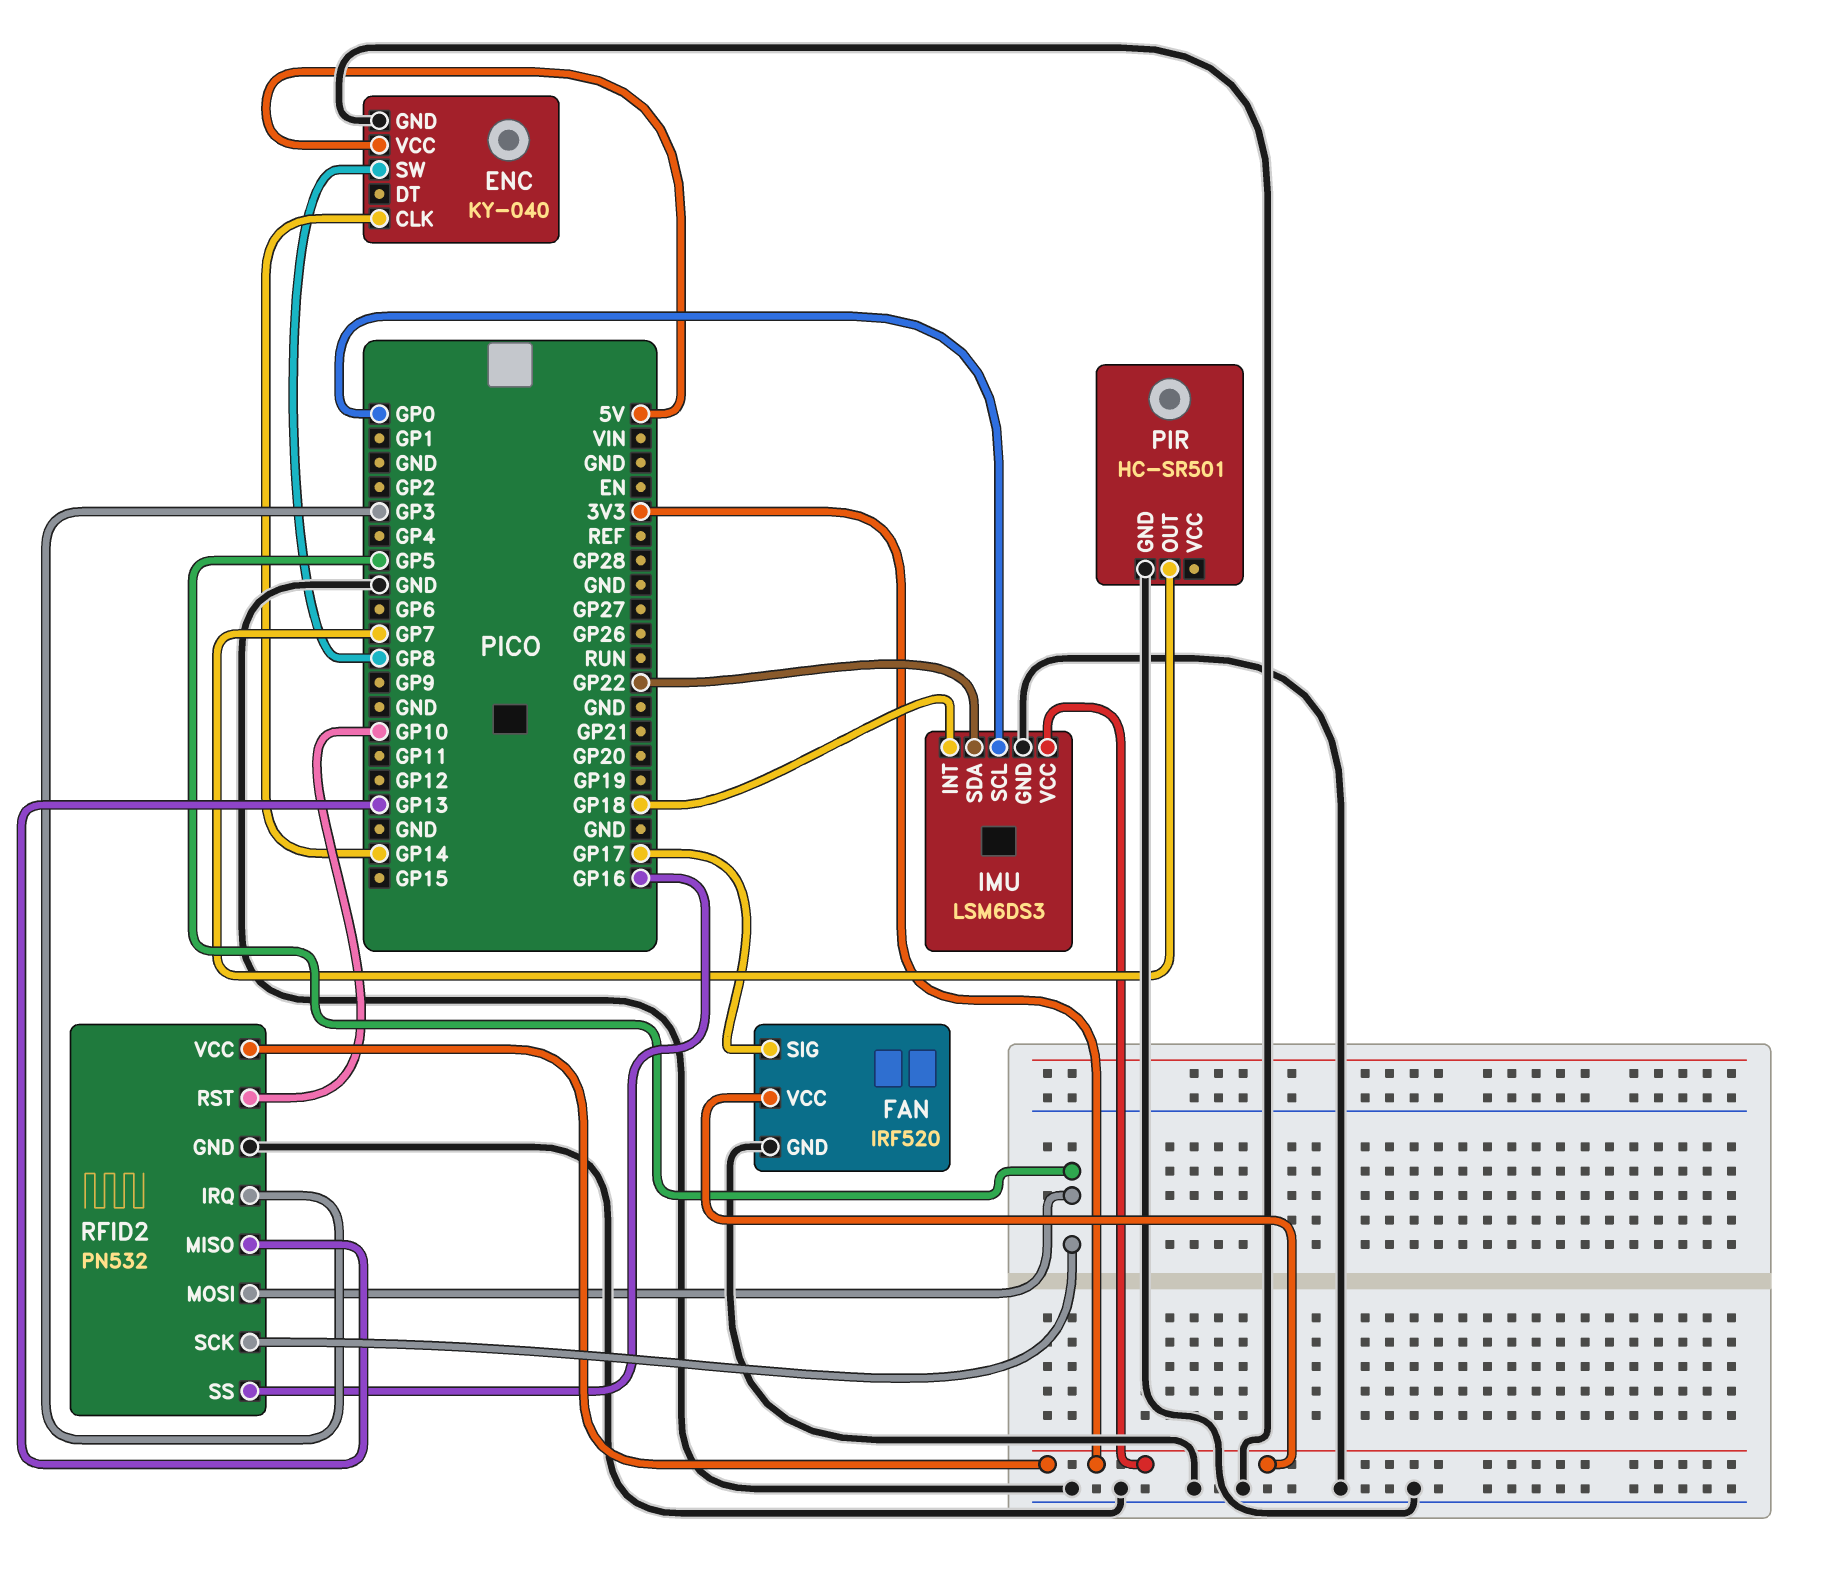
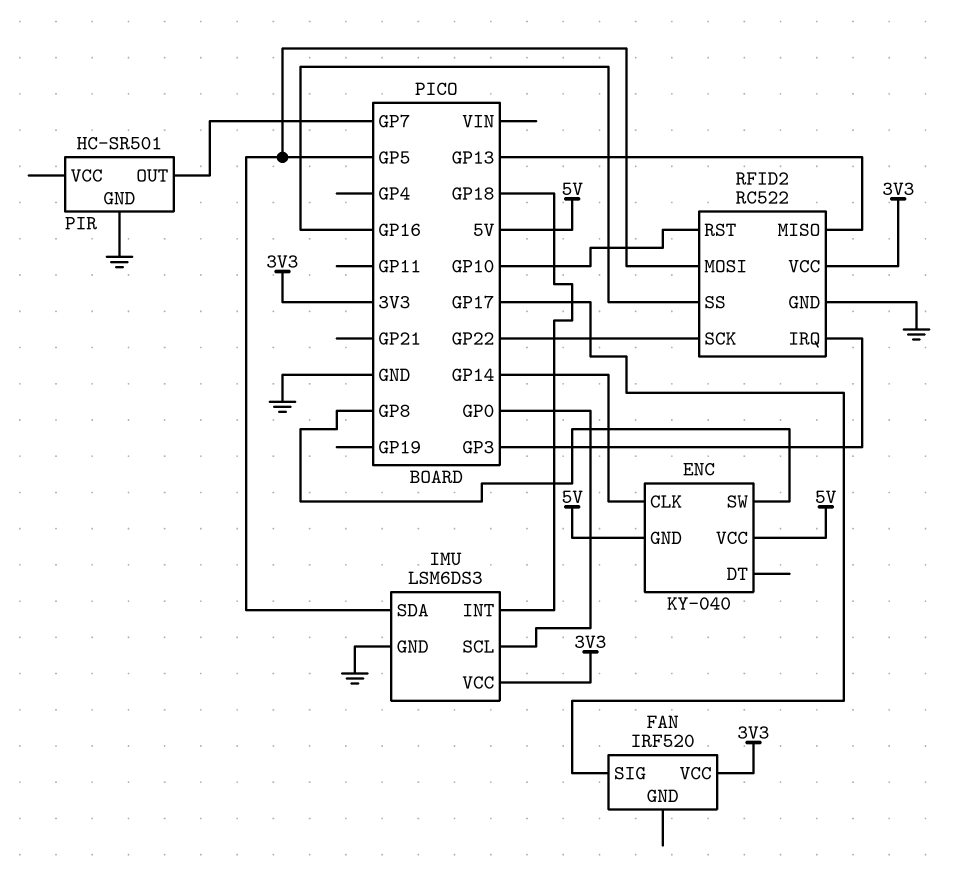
ENC pin GND: GND -> 5V
FAN pin GND: GND -> none
IMU pin SDA: GP22 -> GP5
RFID2: PN532 -> RC522
RFID2 pin SCK: GP5 -> GP22

